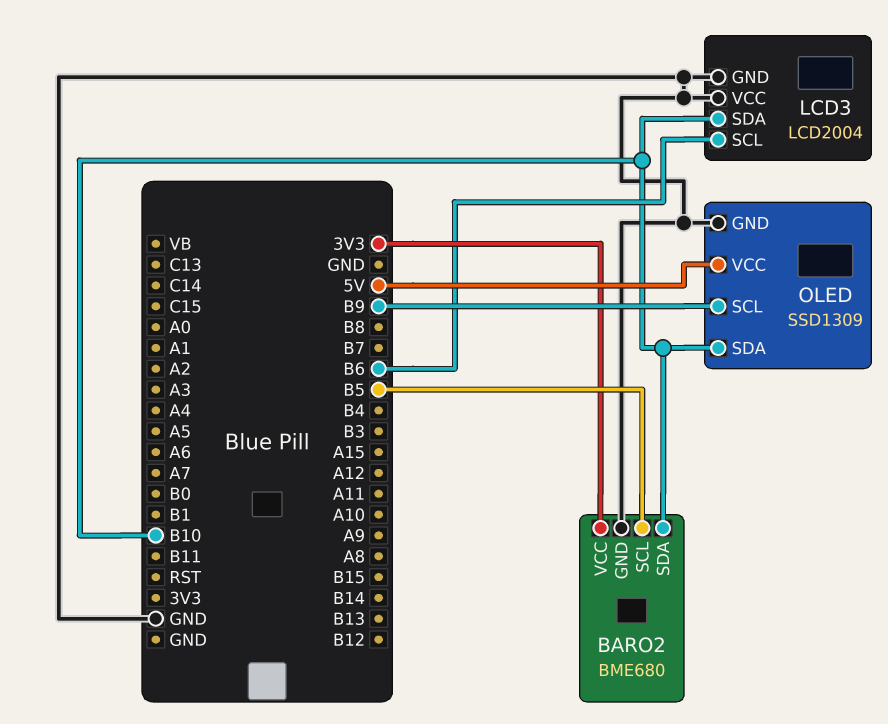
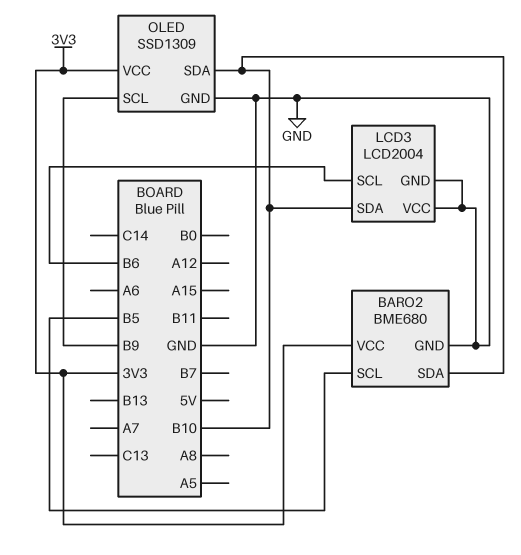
OLED pin VCC: 5V -> 3V3

